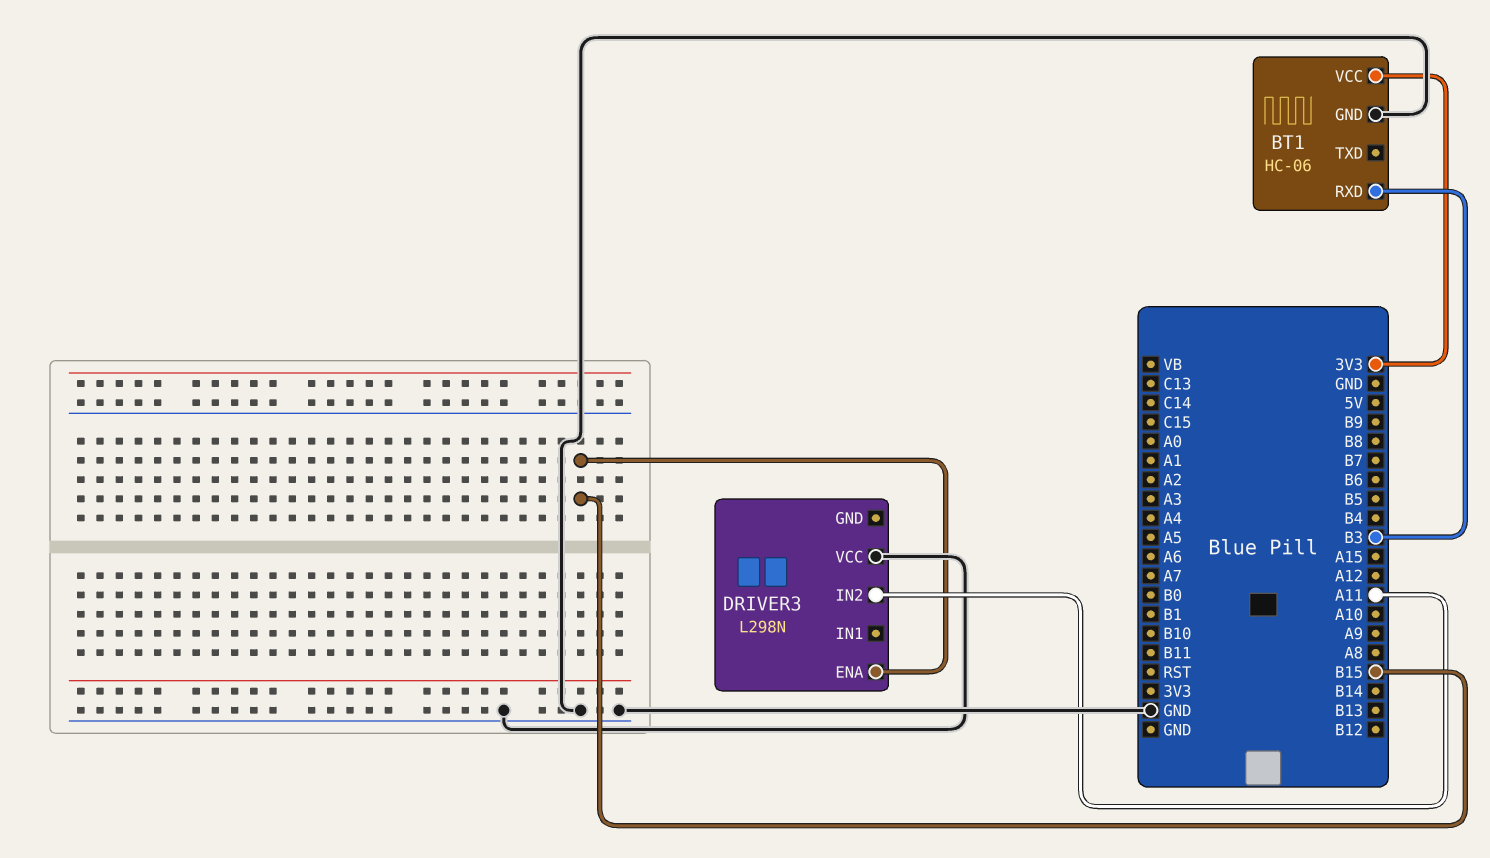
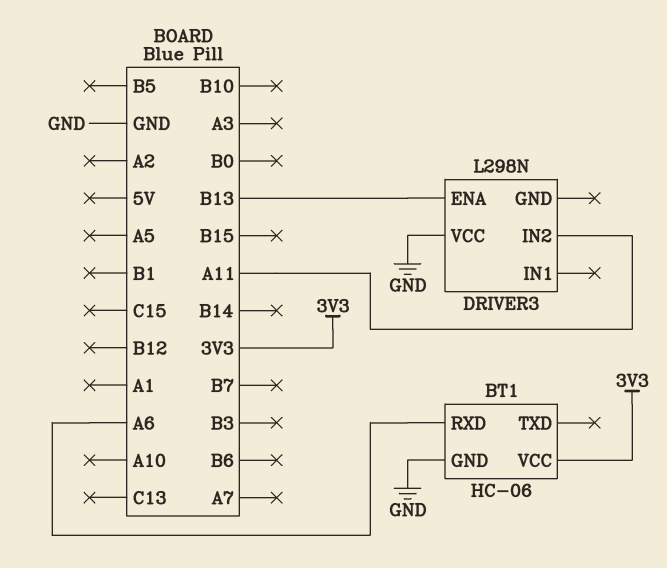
BT1 pin RXD: B3 -> A6
DRIVER3 pin ENA: B15 -> B13

